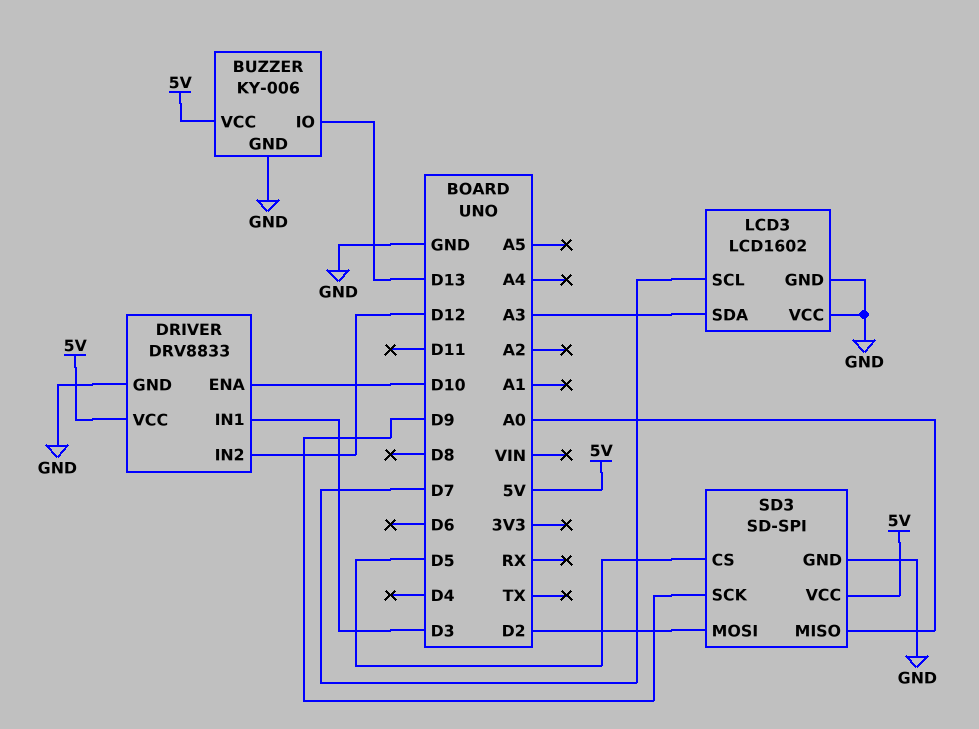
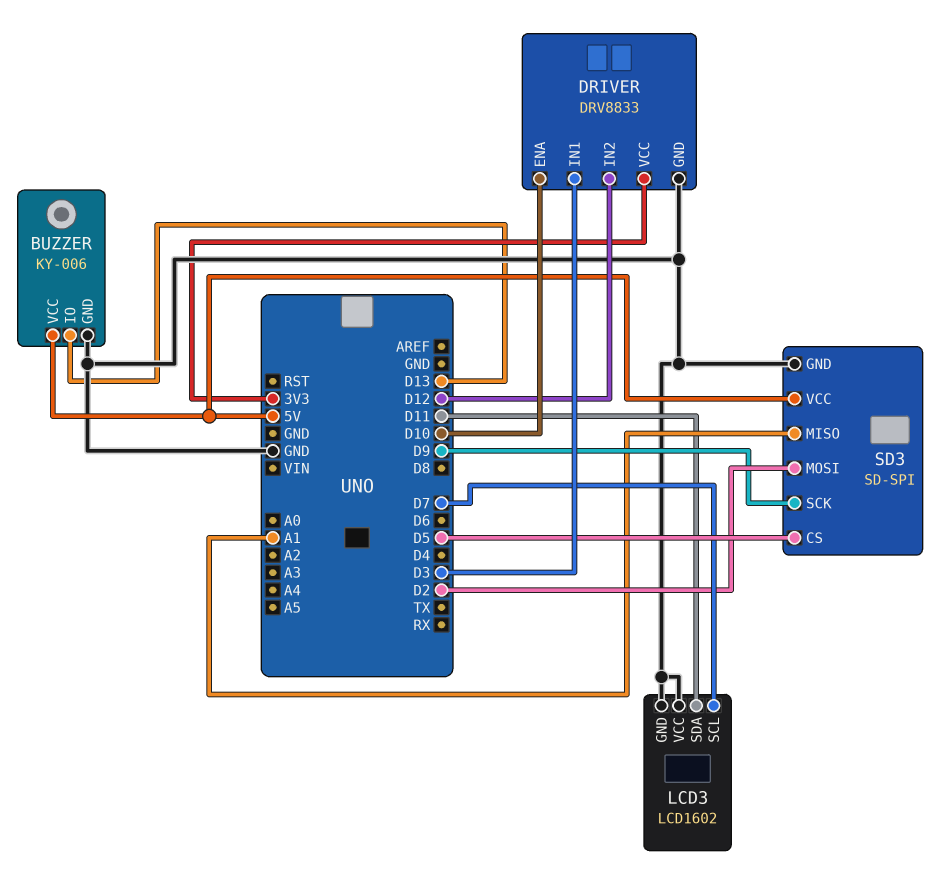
DRIVER pin VCC: 5V -> 3V3
LCD3 pin SDA: A3 -> D11
SD3 pin MISO: A0 -> A1

